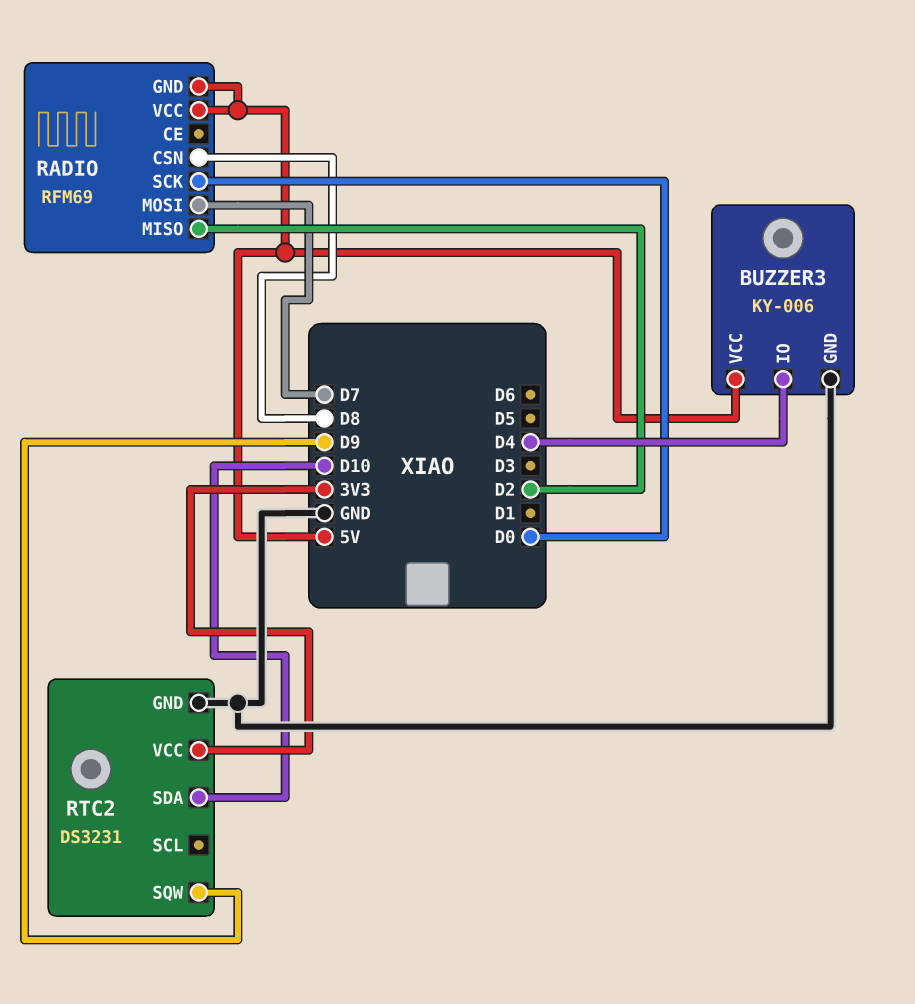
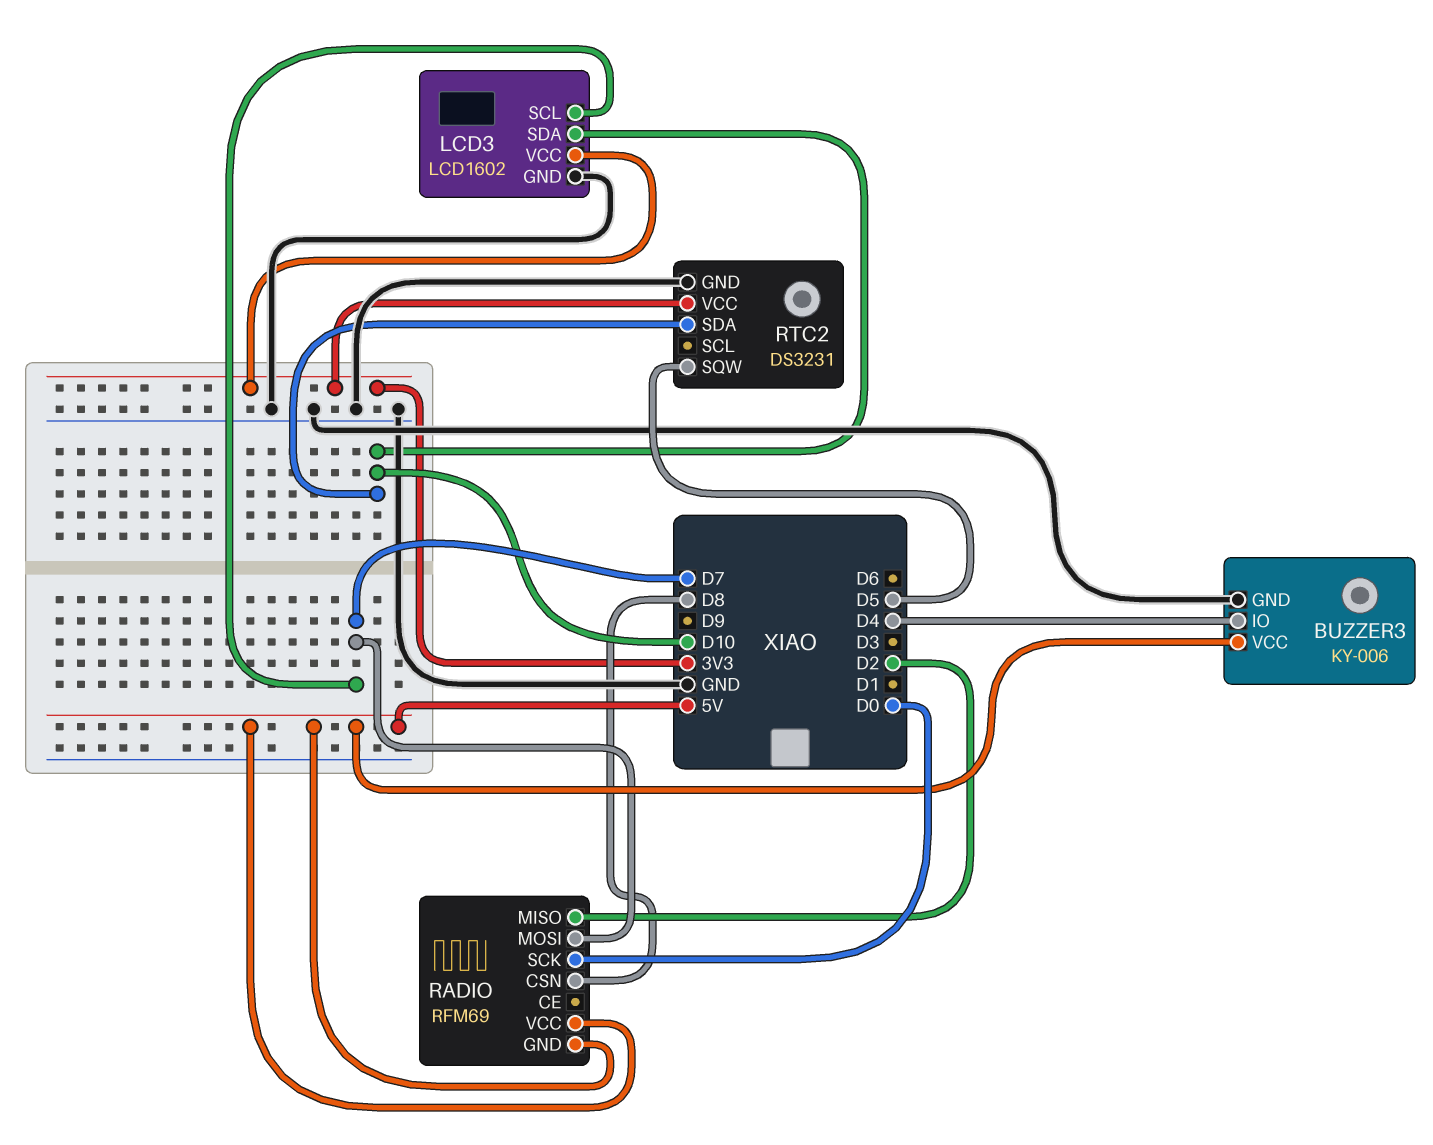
LCD3: none -> LCD1602
LCD3 pin GND: none -> GND
LCD3 pin SCL: none -> D7
LCD3 pin SDA: none -> D10
LCD3 pin VCC: none -> 3V3
RTC2 pin SQW: D9 -> D5

